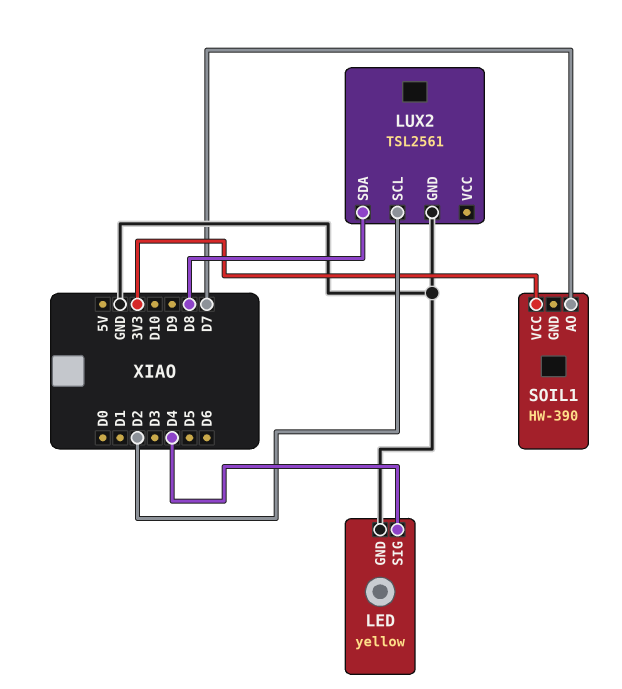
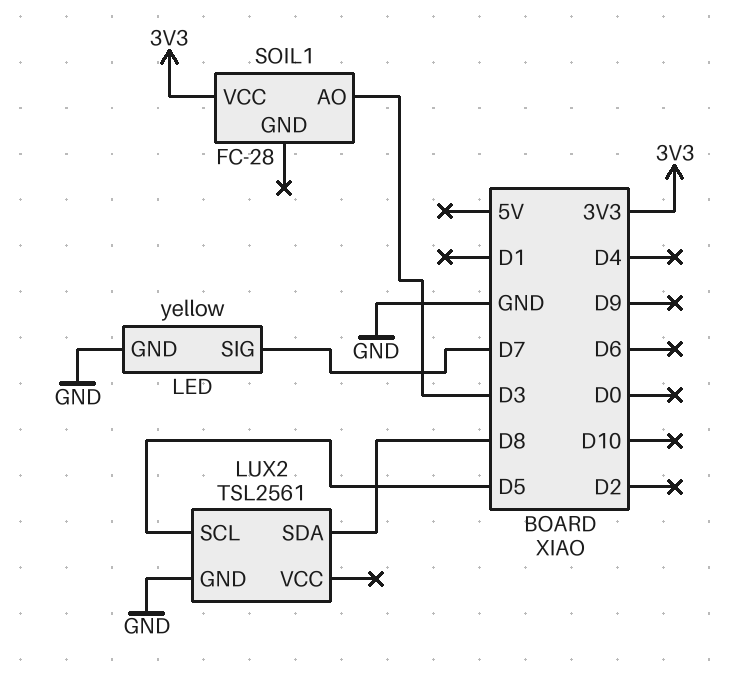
LED pin SIG: D4 -> D7
LUX2 pin SCL: D2 -> D5
SOIL1: HW-390 -> FC-28
SOIL1 pin AO: D7 -> D3

